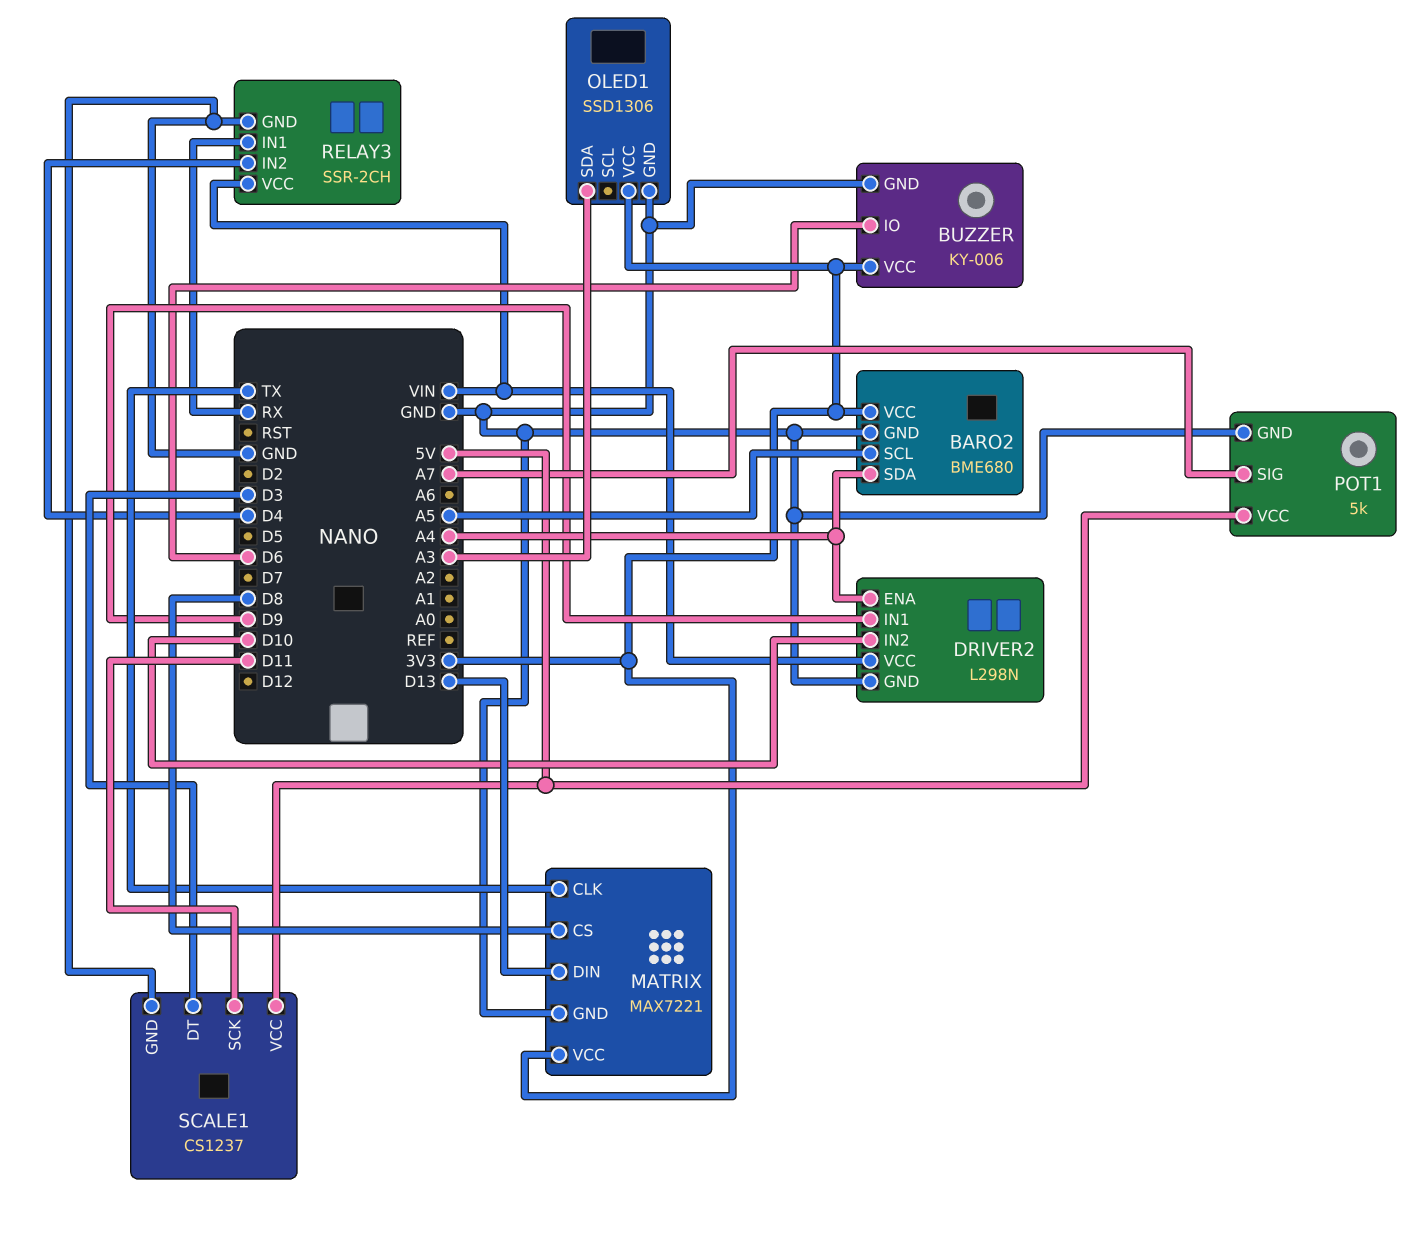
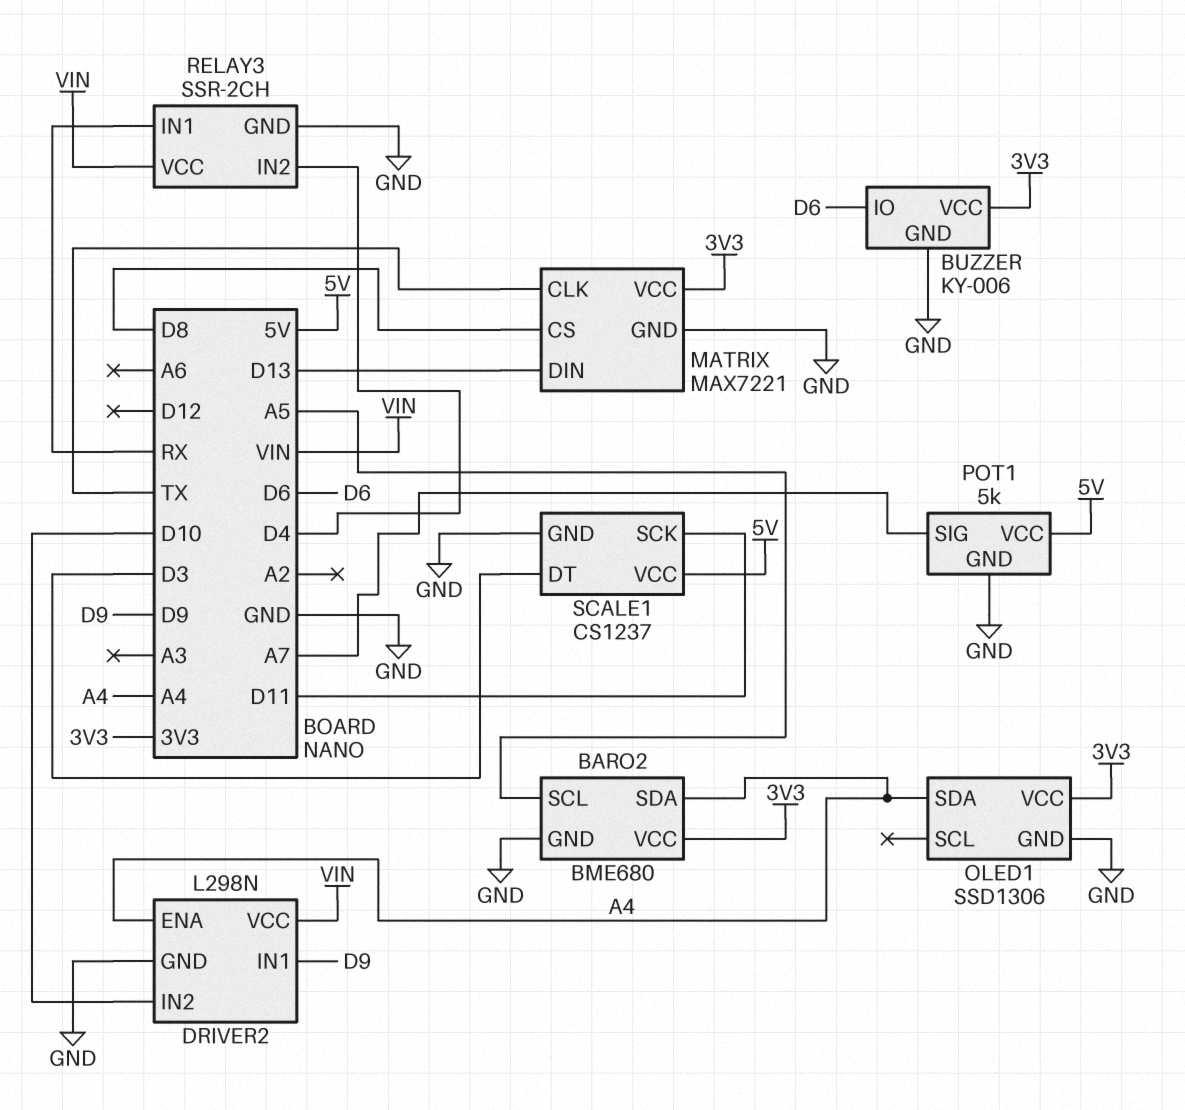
OLED1 pin SDA: A3 -> A4

